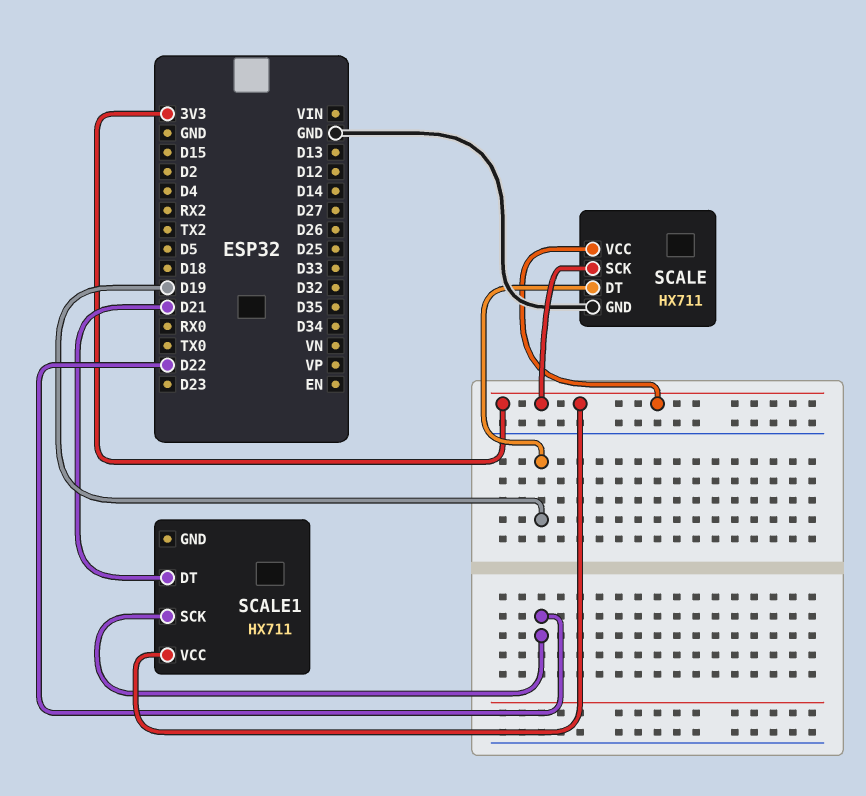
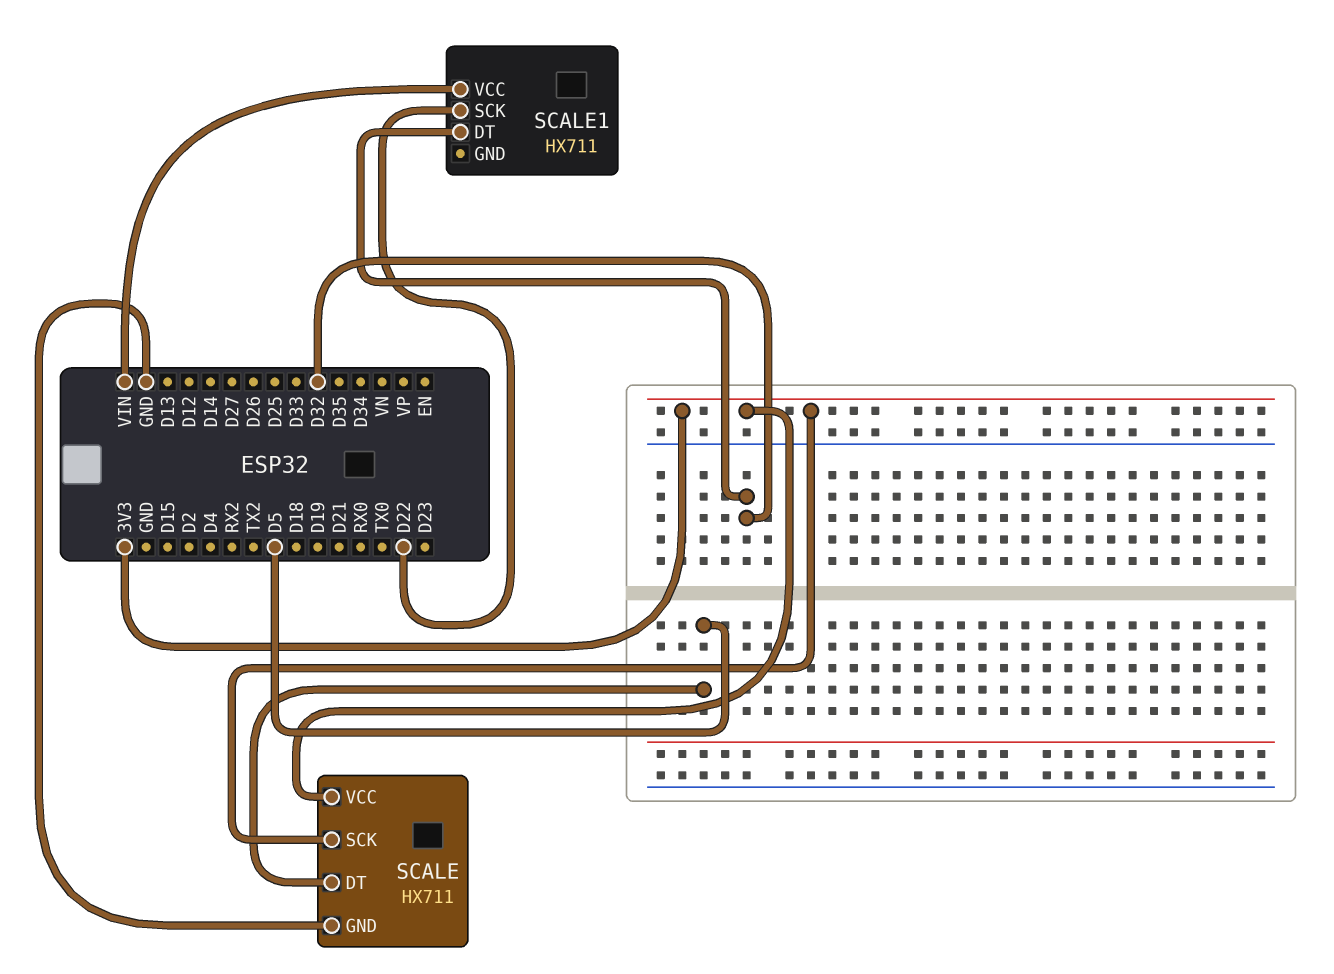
SCALE pin DT: D19 -> D5
SCALE1 pin DT: D21 -> D32
SCALE1 pin VCC: 3V3 -> VIN

